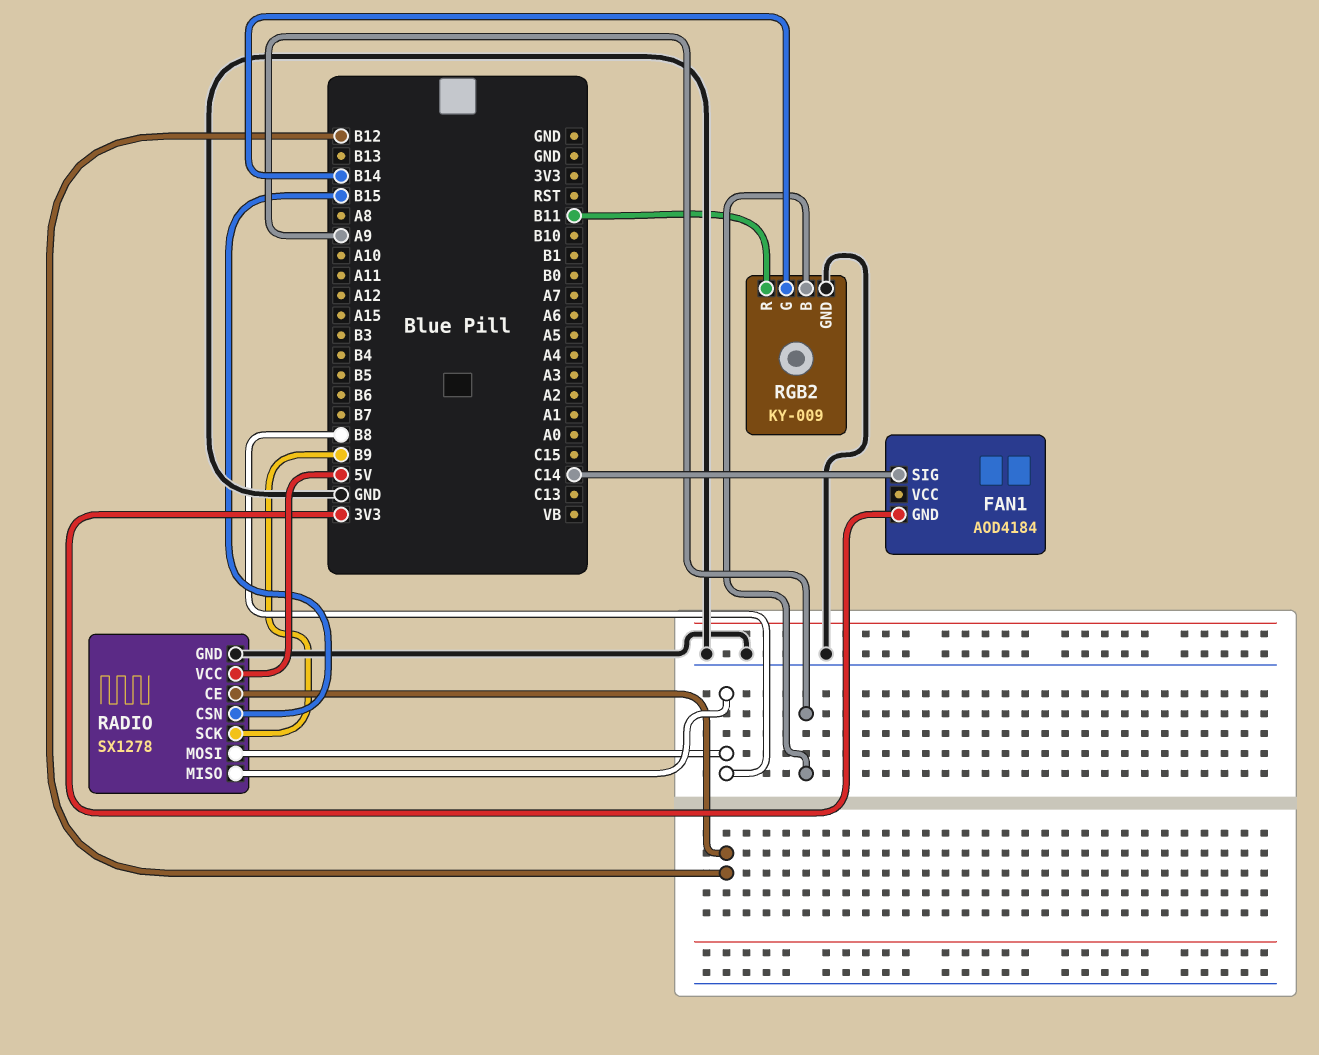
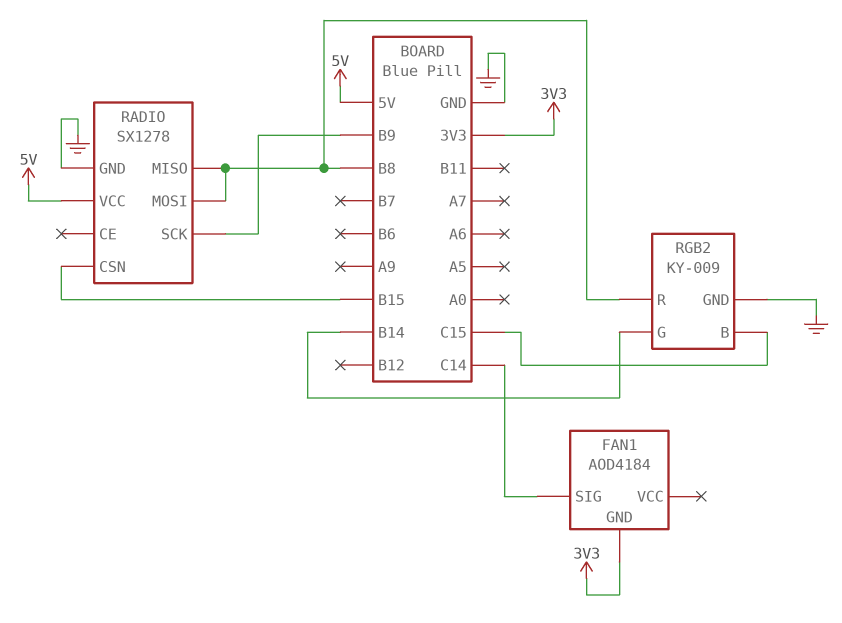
RADIO pin CE: B12 -> none
RGB2 pin B: A9 -> C15
RGB2 pin R: B11 -> B8

